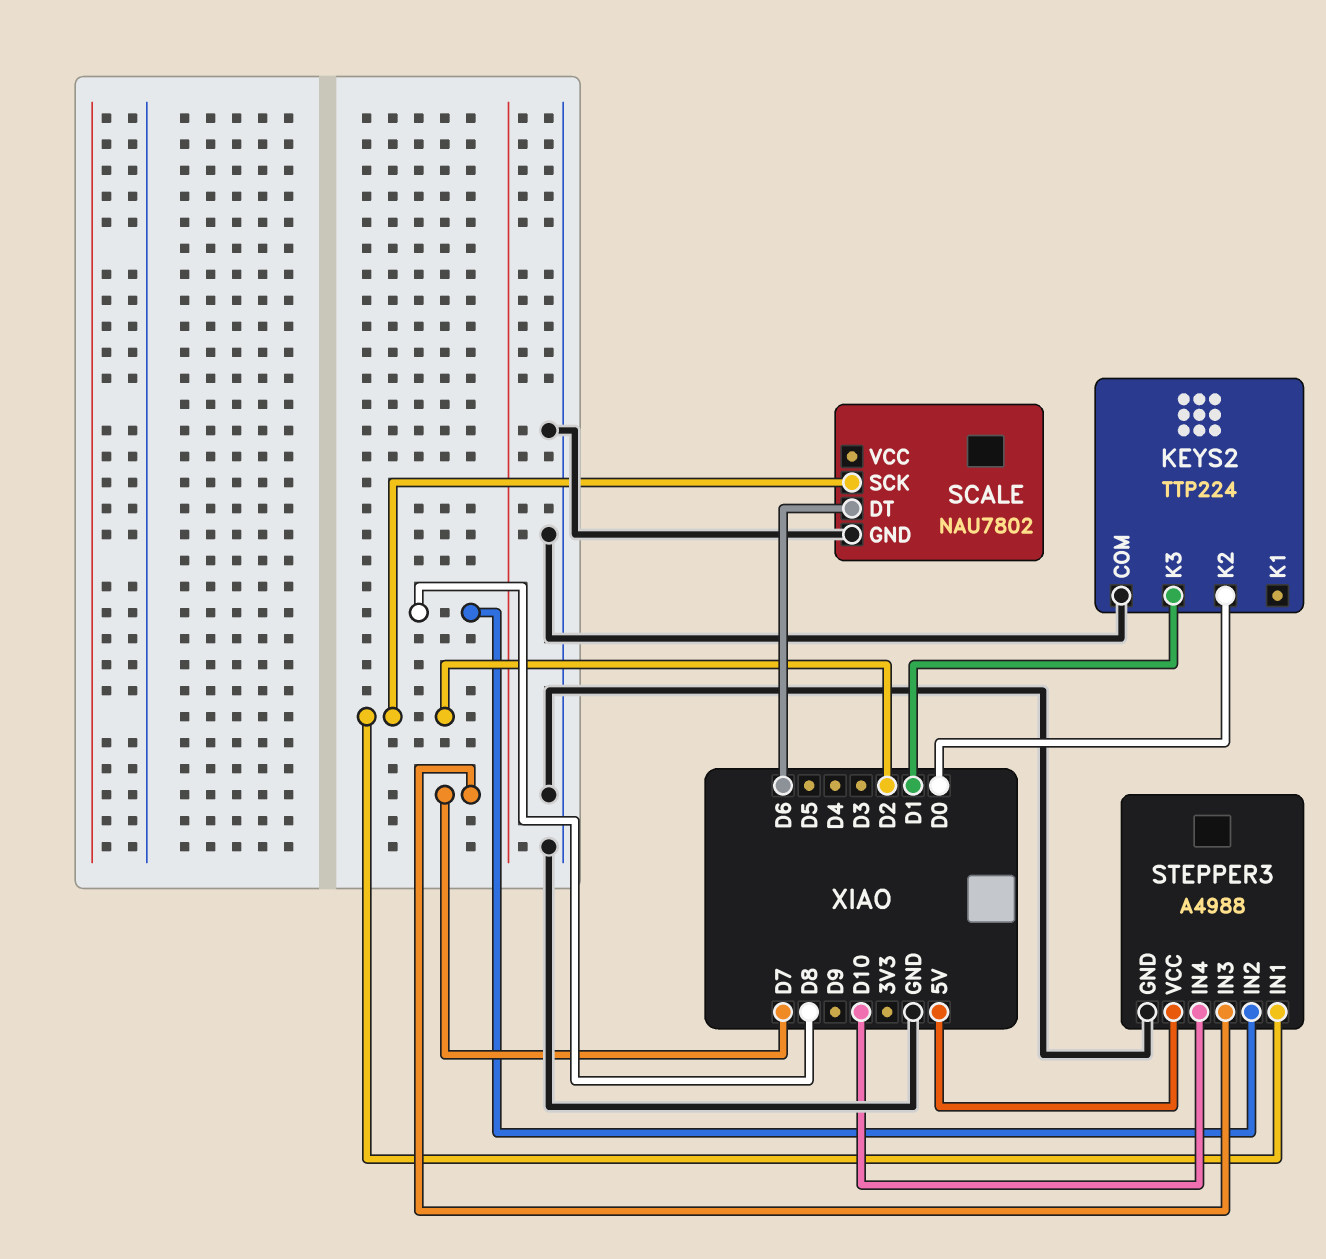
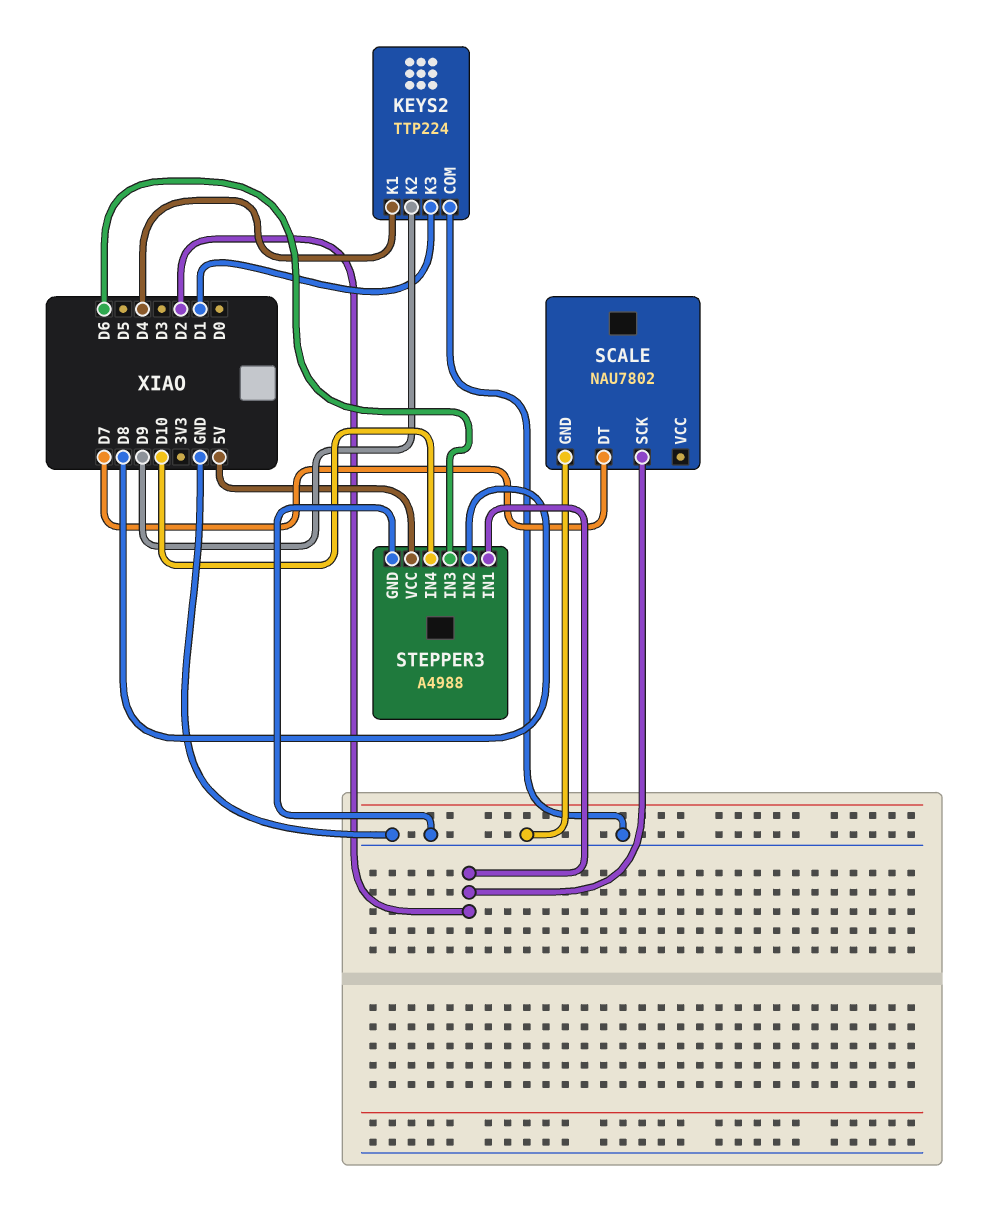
KEYS2 pin K1: none -> D4
KEYS2 pin K2: D0 -> D9
SCALE pin DT: D6 -> D7
STEPPER3 pin IN3: D7 -> D6

